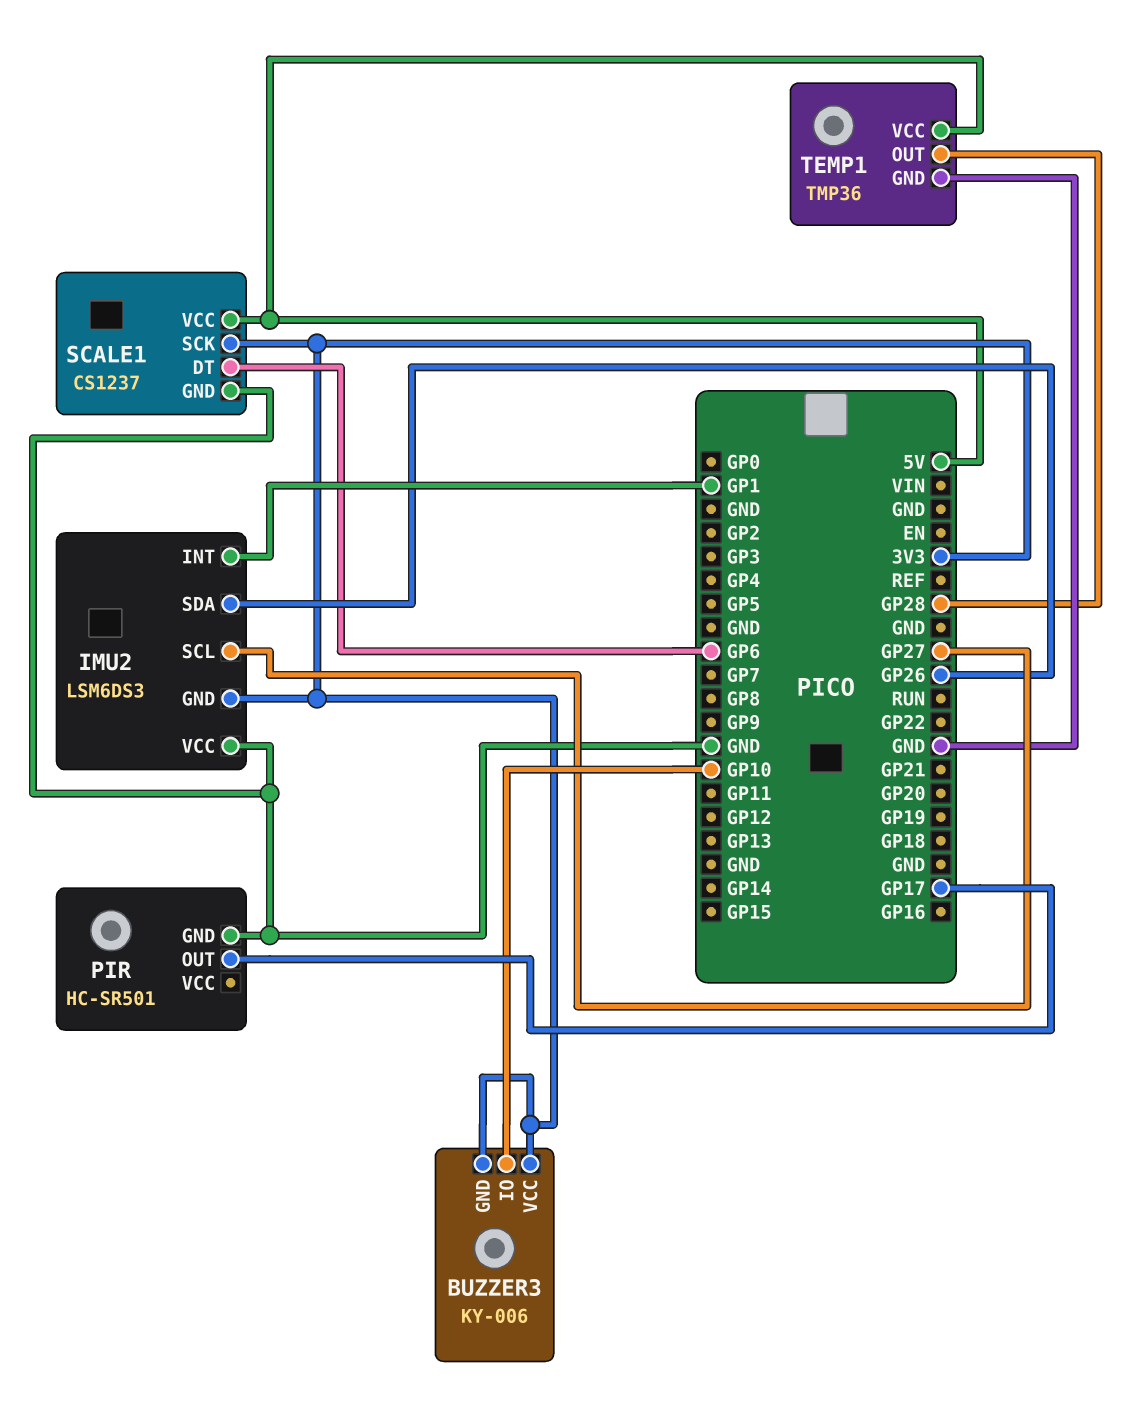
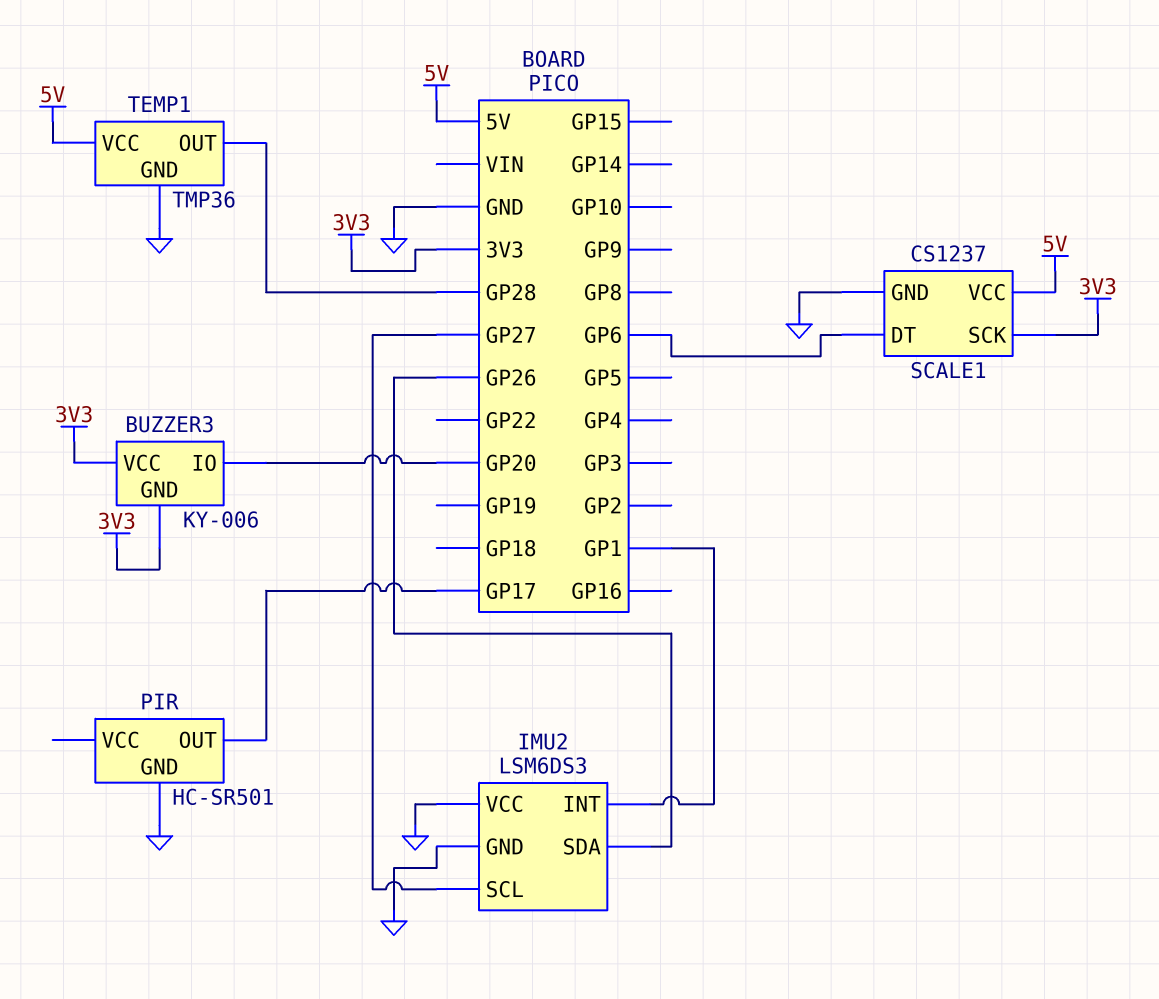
BUZZER3 pin IO: GP10 -> GP20
IMU2 pin GND: 3V3 -> GND

